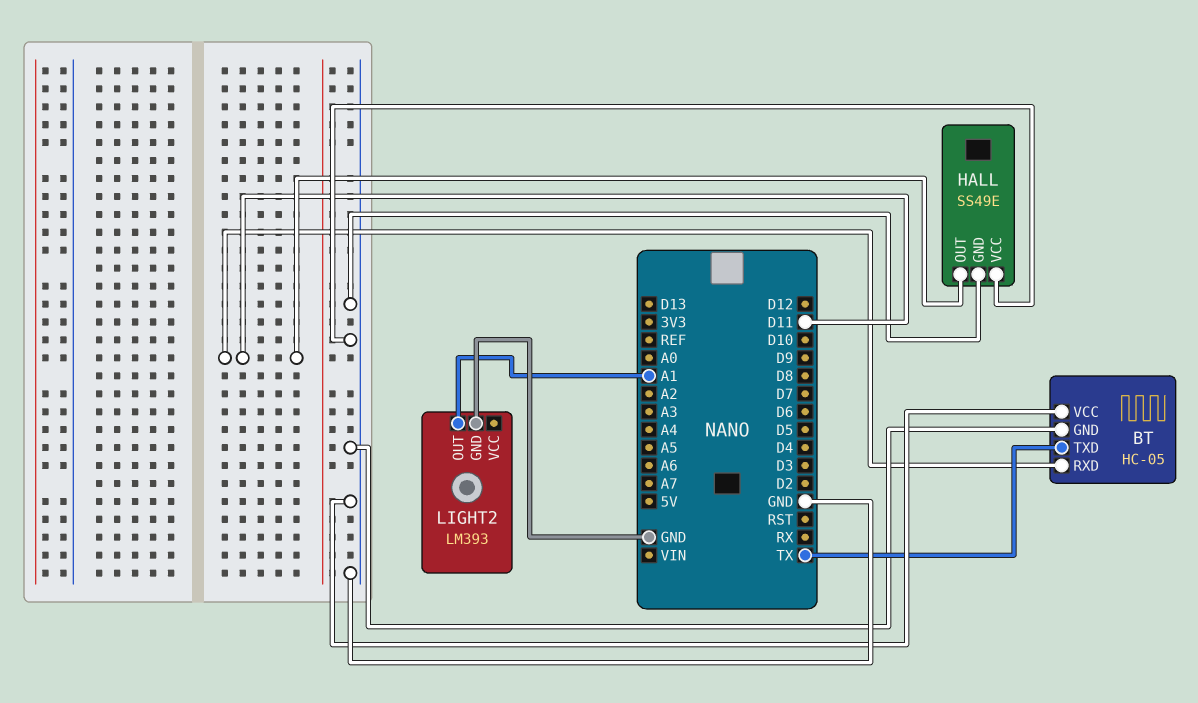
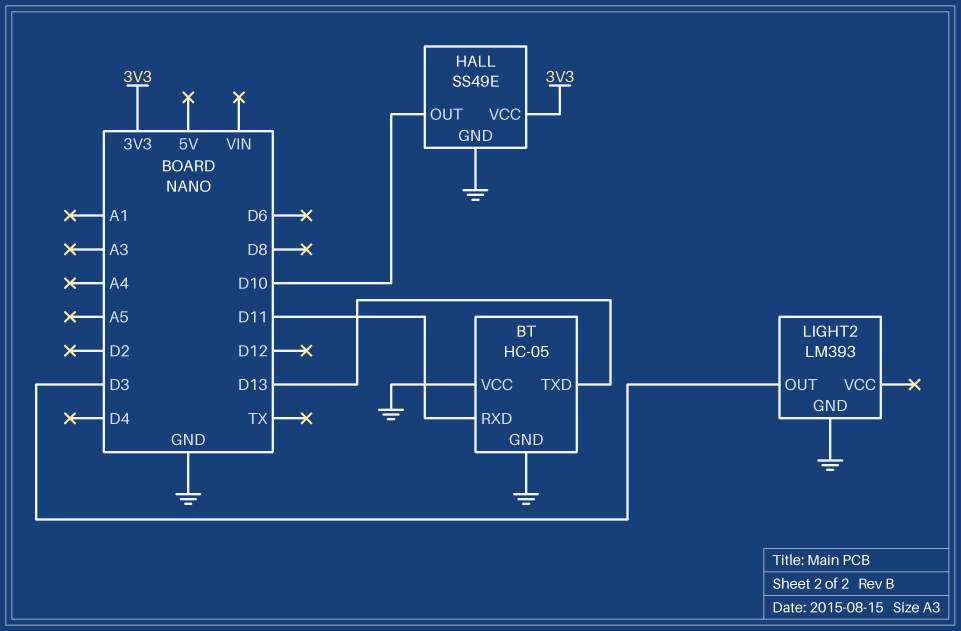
BT pin TXD: TX -> D13
HALL pin OUT: D11 -> D10
HALL pin VCC: GND -> 3V3
LIGHT2 pin OUT: A1 -> D3

